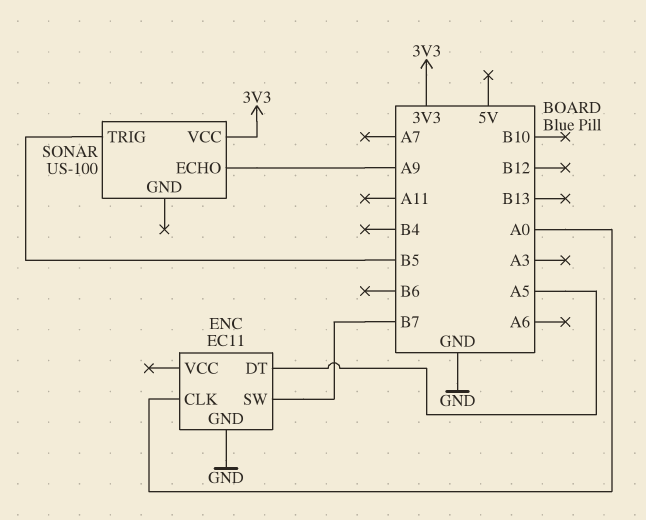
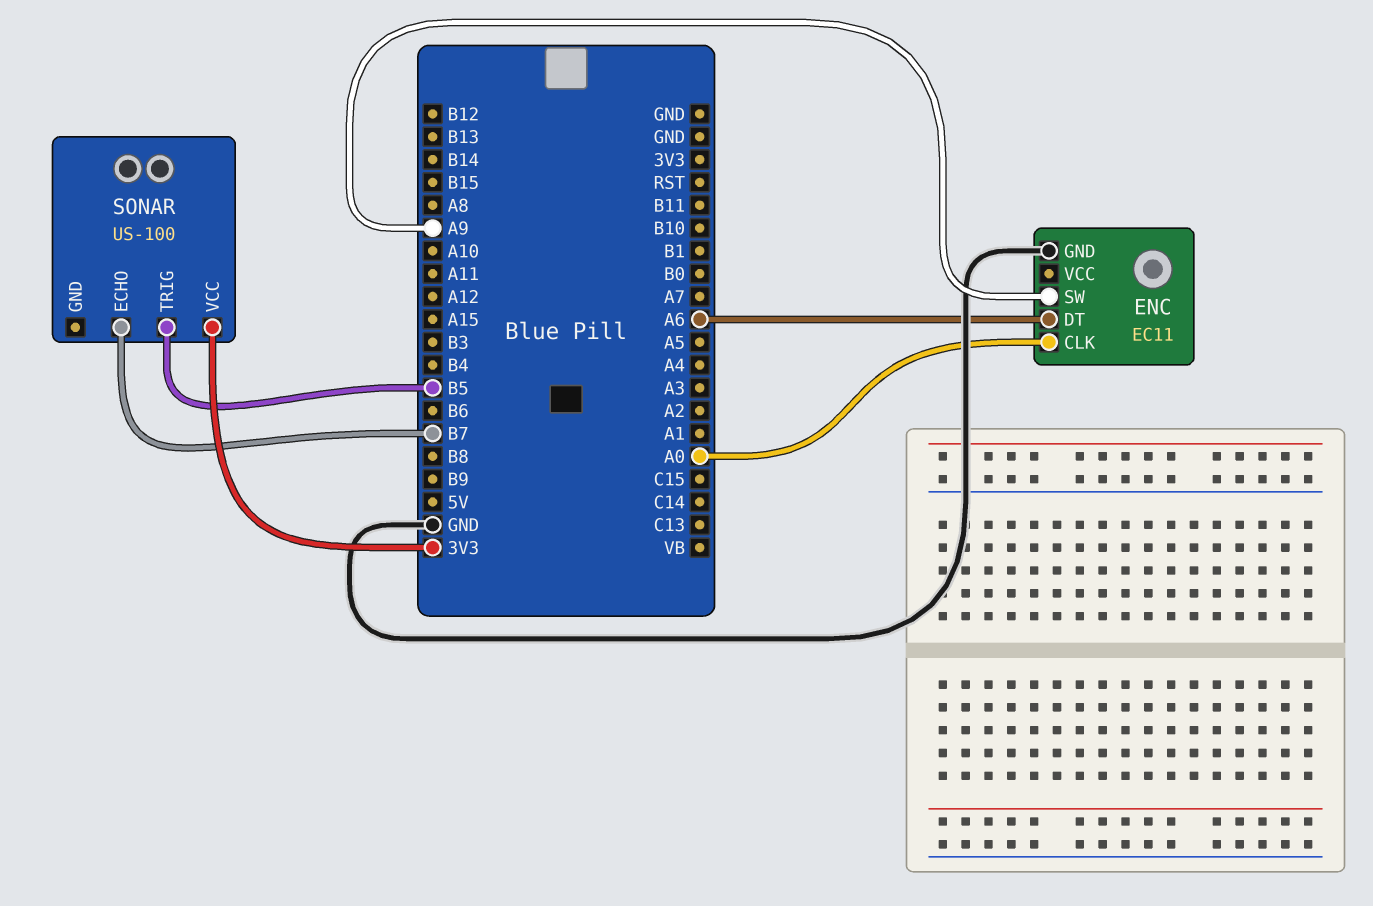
ENC pin DT: A5 -> A6
ENC pin SW: B7 -> A9
SONAR pin ECHO: A9 -> B7

